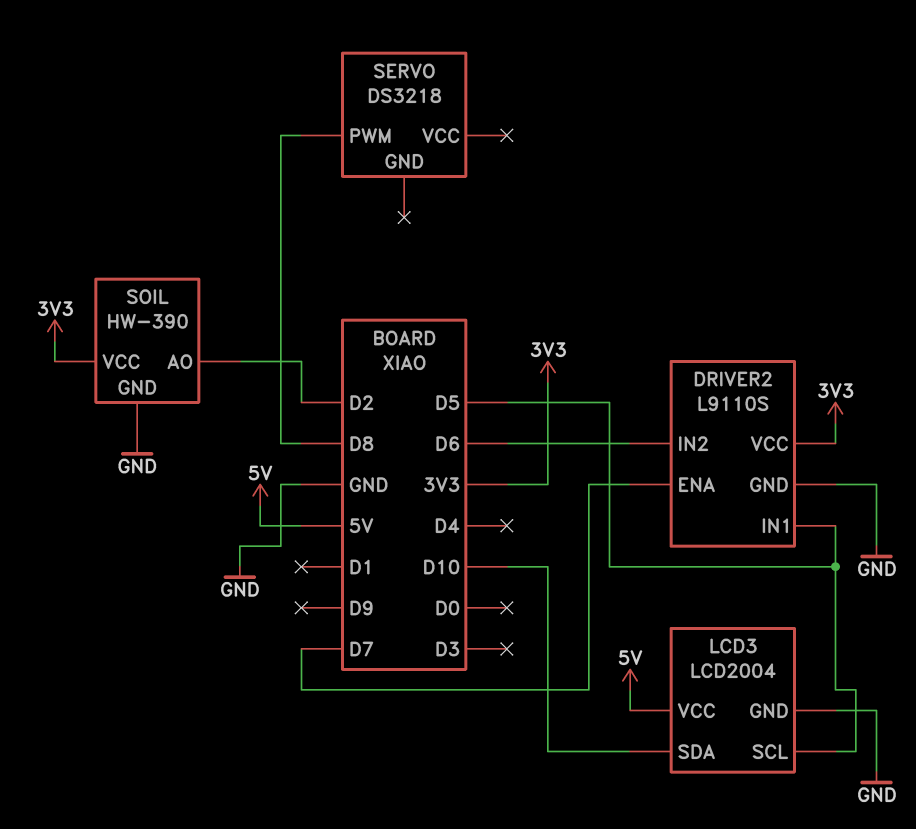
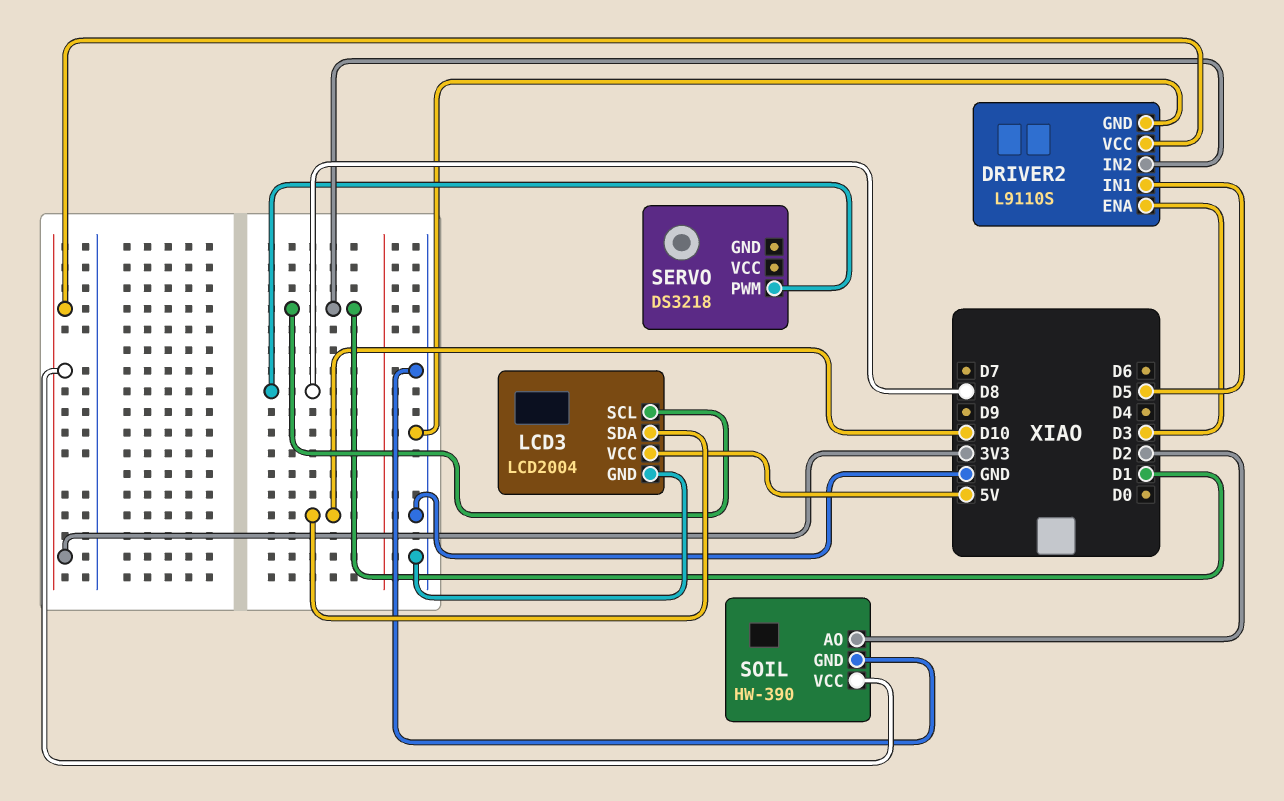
DRIVER2 pin ENA: D7 -> D3
DRIVER2 pin IN2: D6 -> D1
LCD3 pin SCL: D5 -> D1

